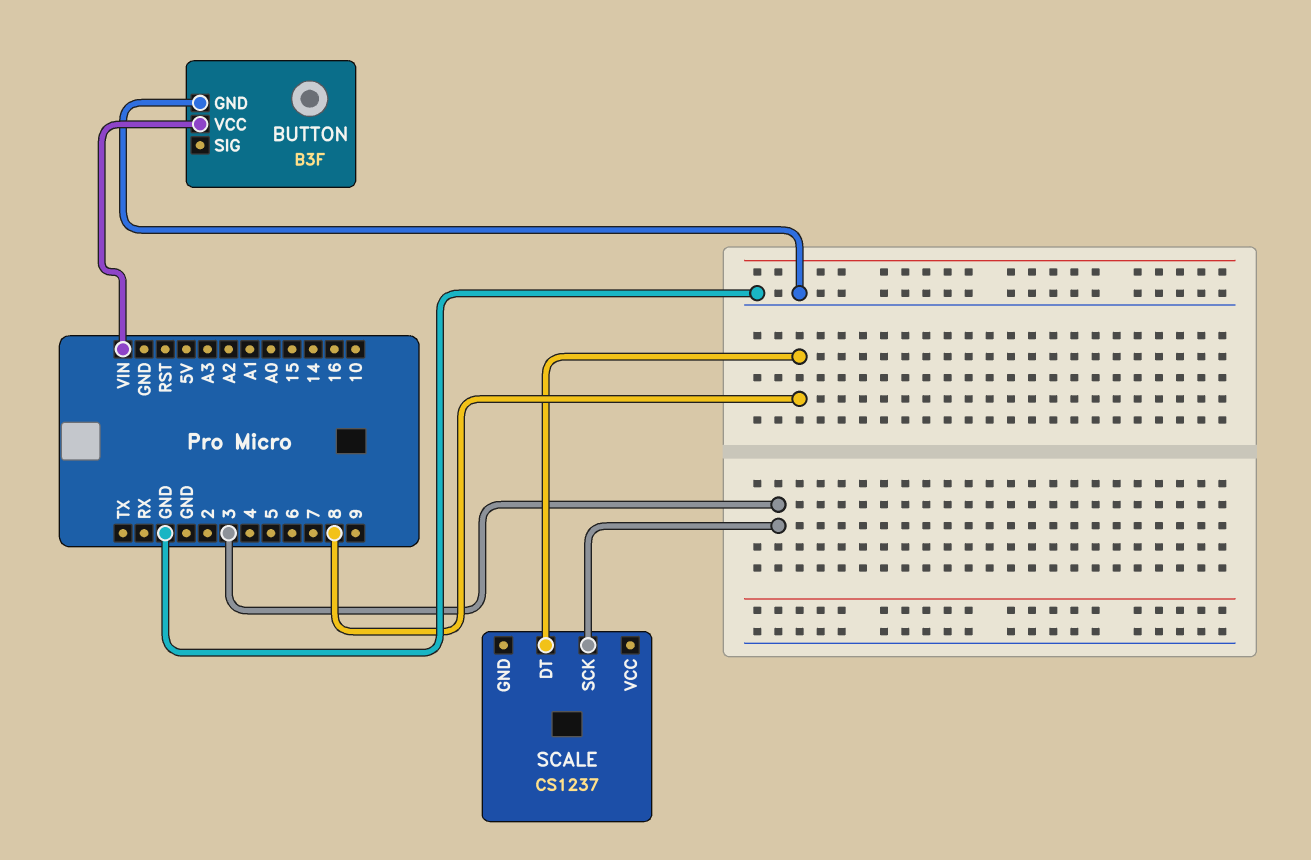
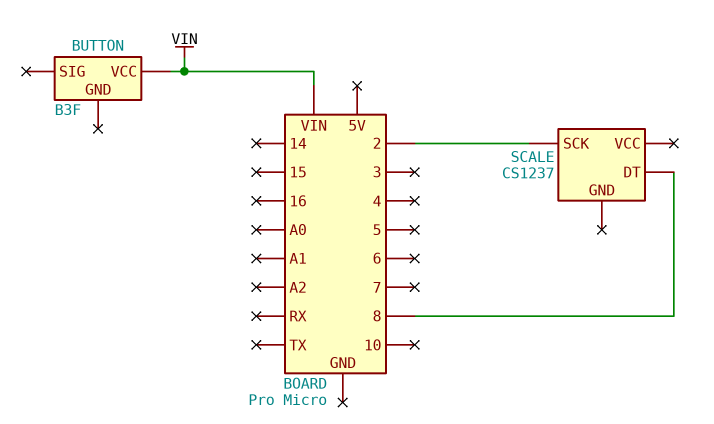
BUTTON pin GND: GND -> none
SCALE pin SCK: 3 -> 2

